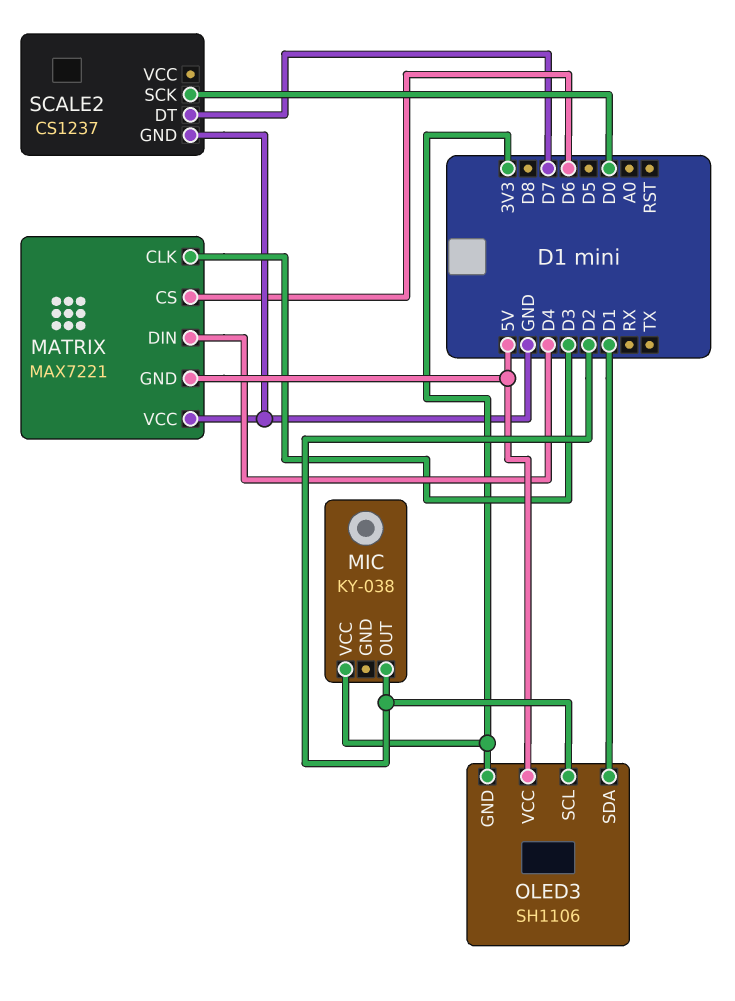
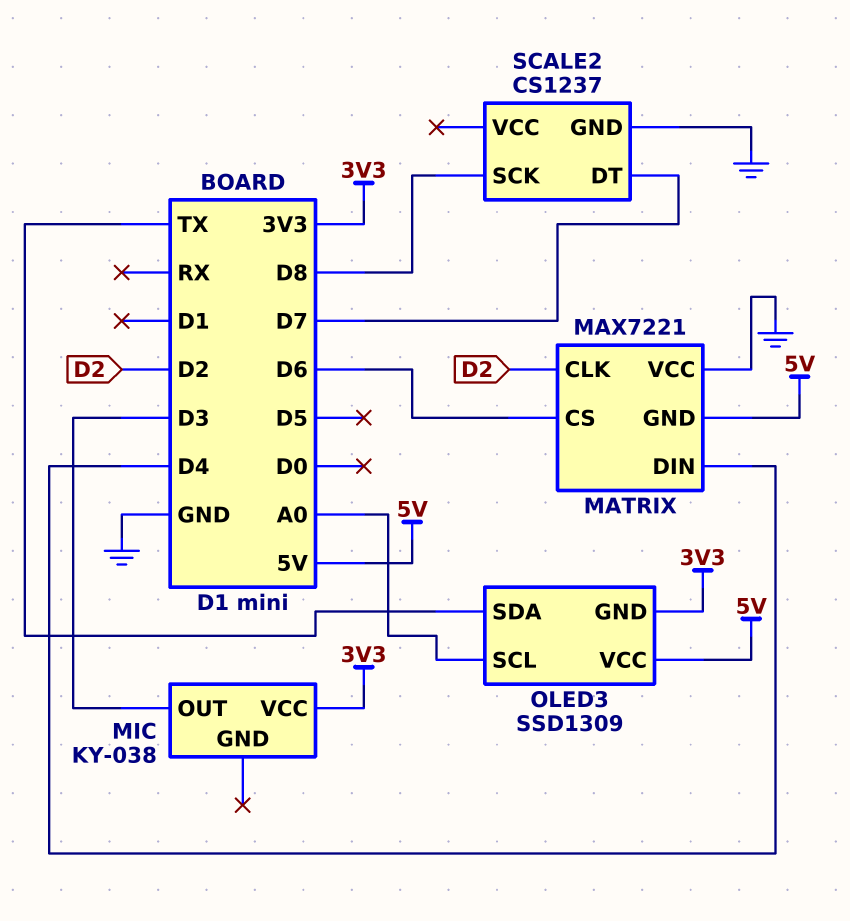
MATRIX pin CLK: D3 -> D2
MIC pin OUT: D2 -> D3
OLED3: SH1106 -> SSD1309
OLED3 pin SCL: D2 -> A0
OLED3 pin SDA: D1 -> TX
SCALE2 pin SCK: D0 -> D8

